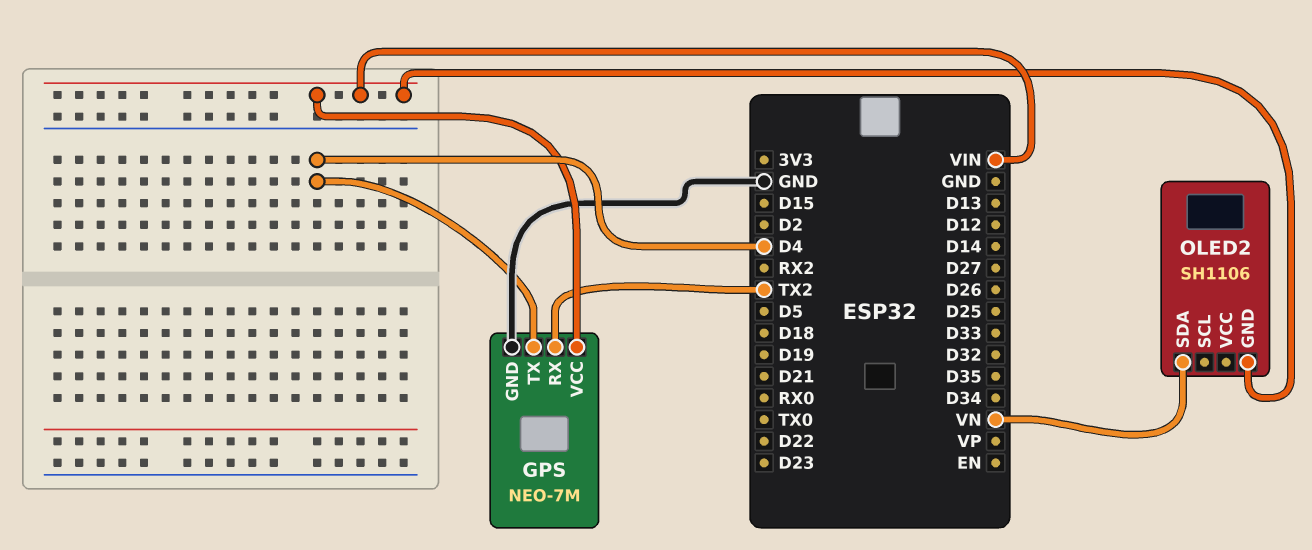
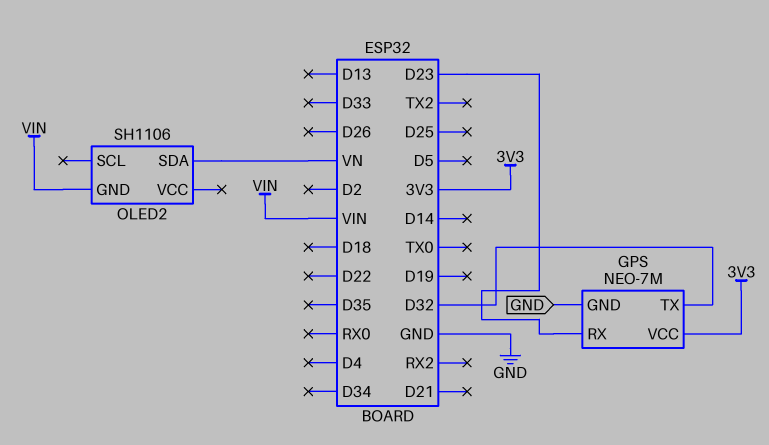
GPS pin RX: TX2 -> D23
GPS pin TX: D4 -> D32
GPS pin VCC: VIN -> 3V3

